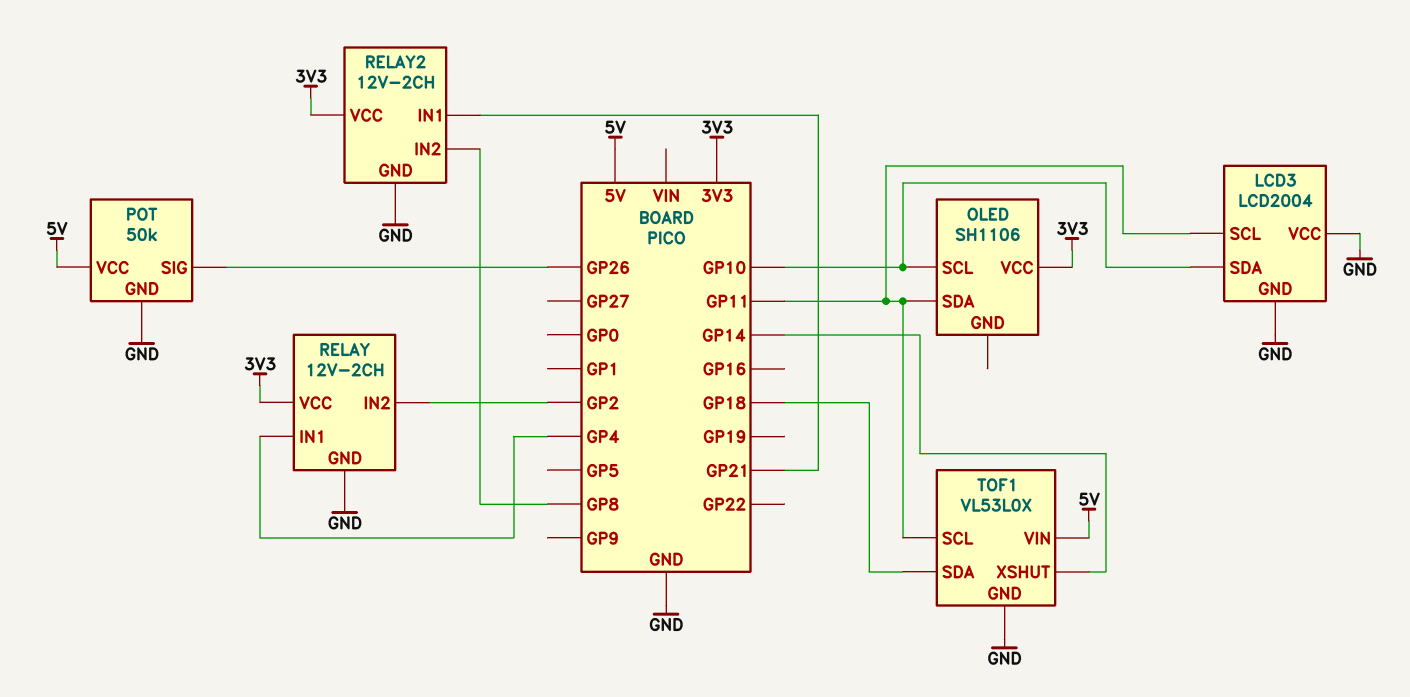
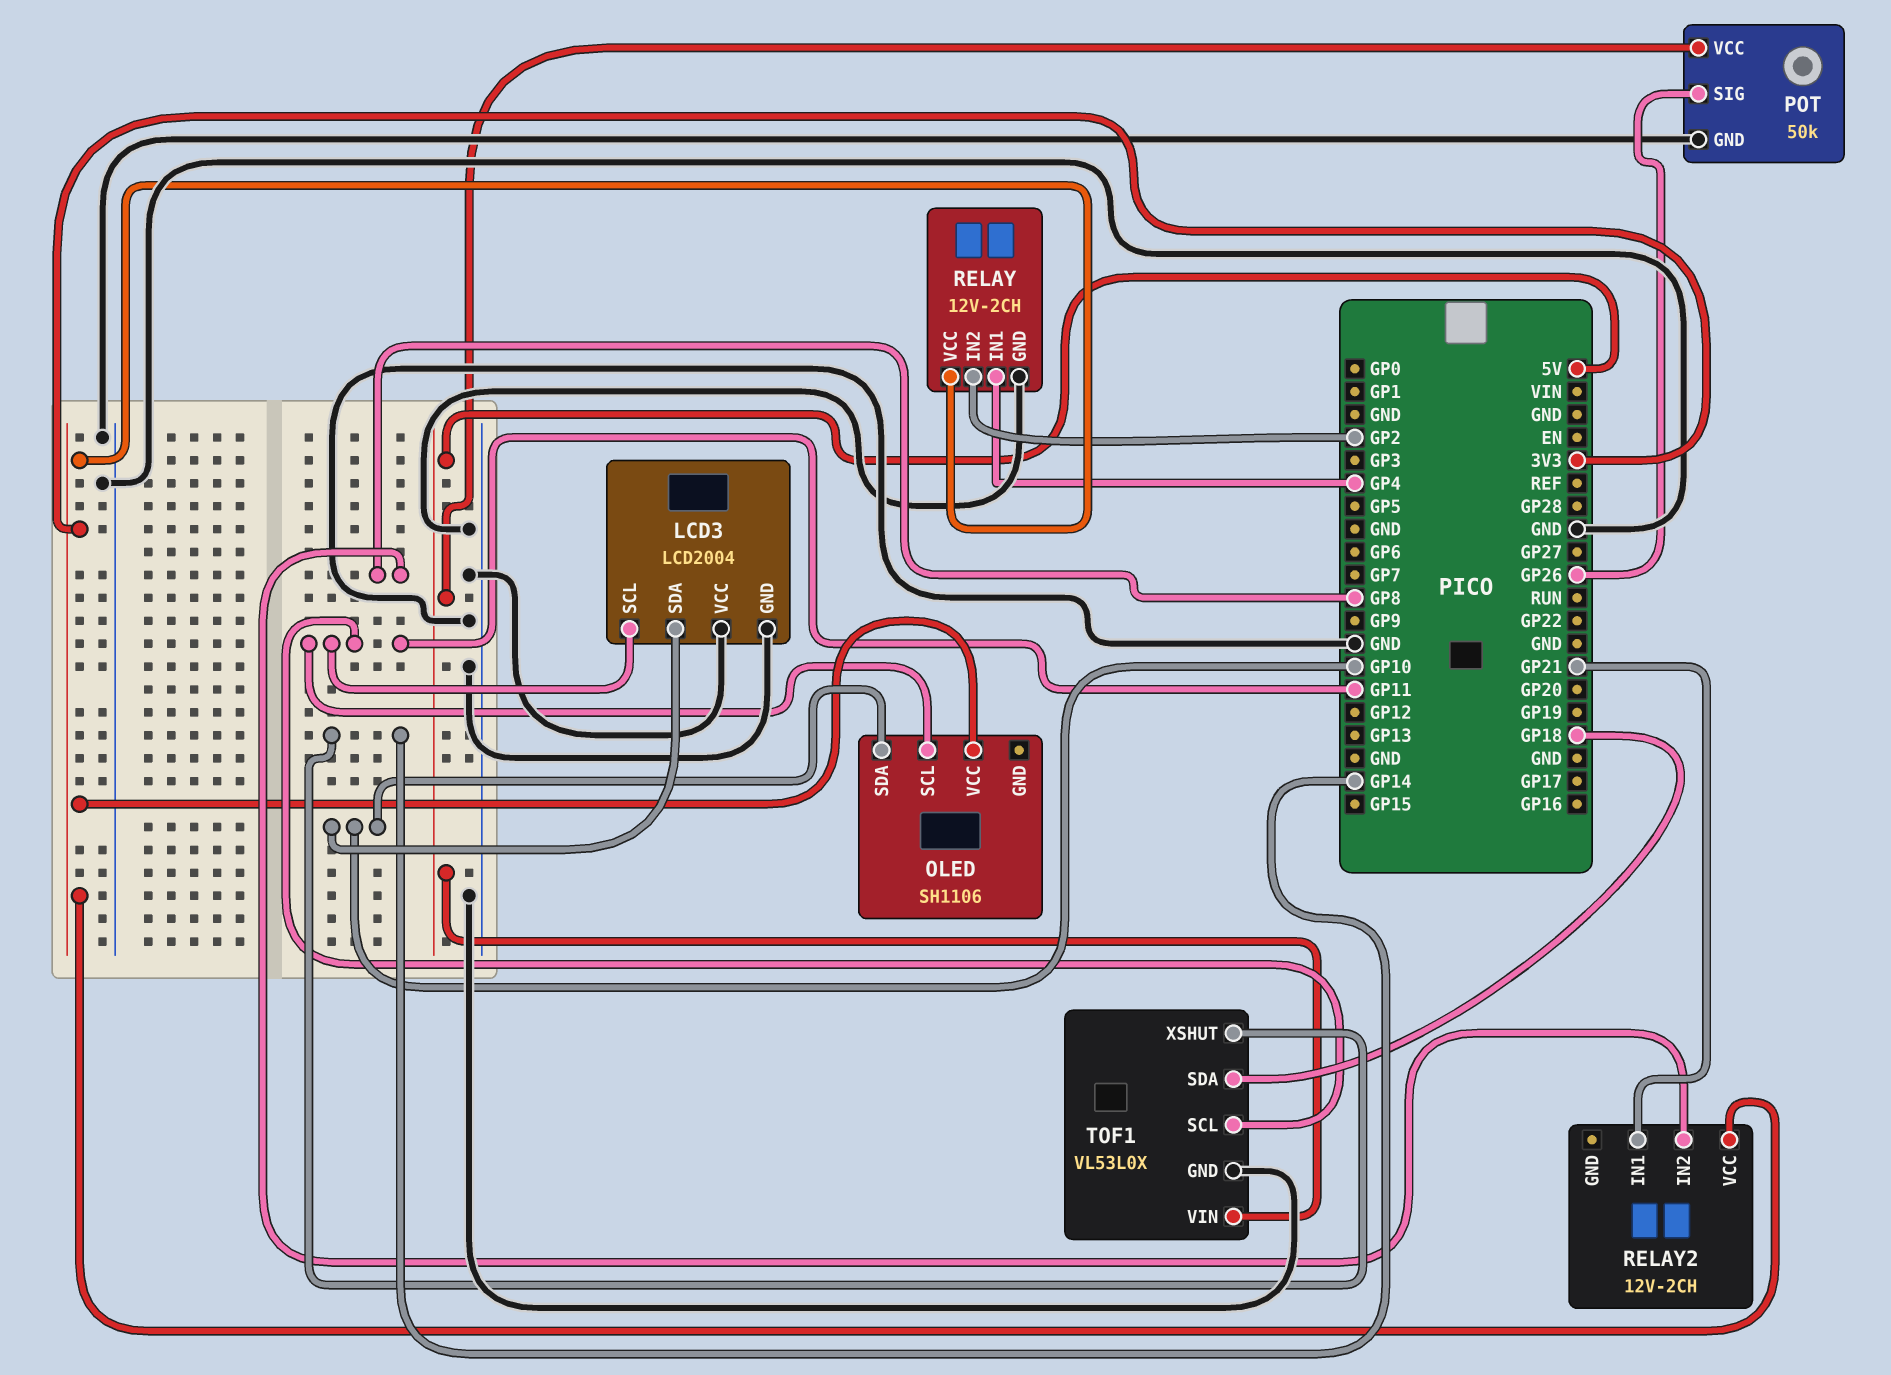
OLED pin SCL: GP10 -> GP11
OLED pin SDA: GP11 -> GP10
RELAY2 pin GND: GND -> none

